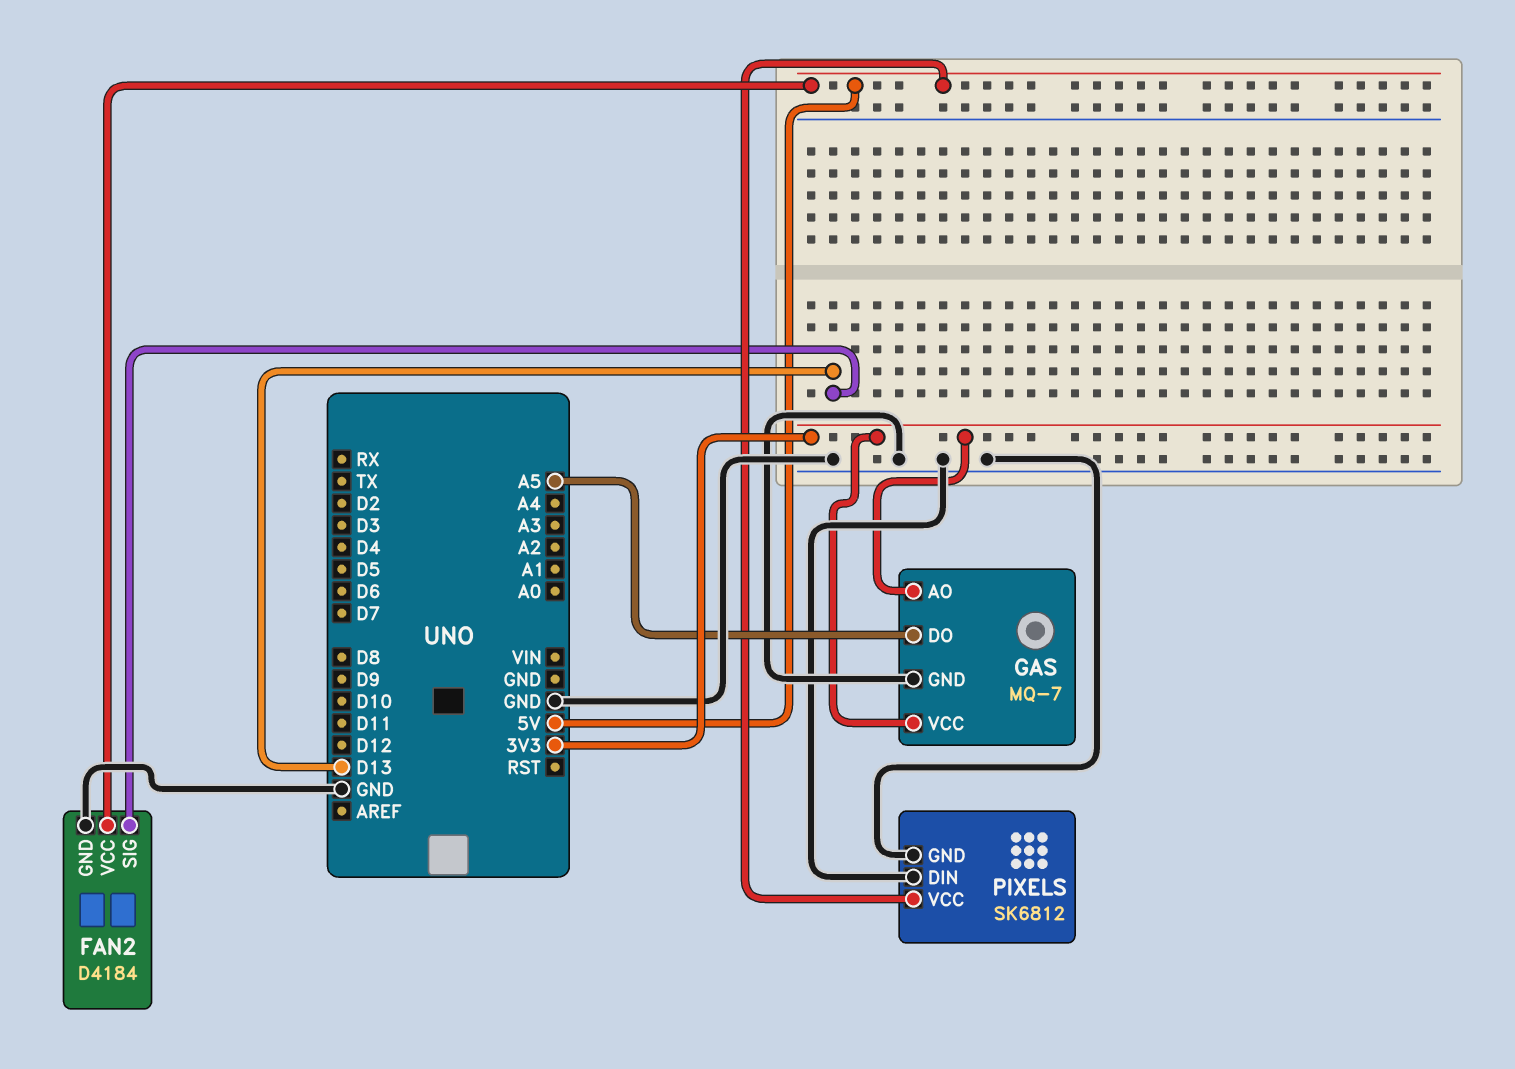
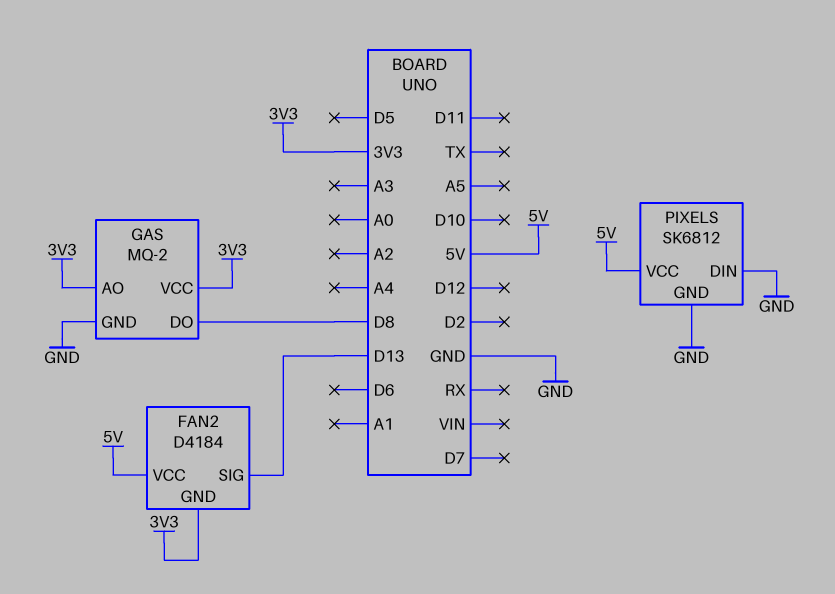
FAN2 pin GND: GND -> 3V3
GAS: MQ-7 -> MQ-2
GAS pin DO: A5 -> D8

